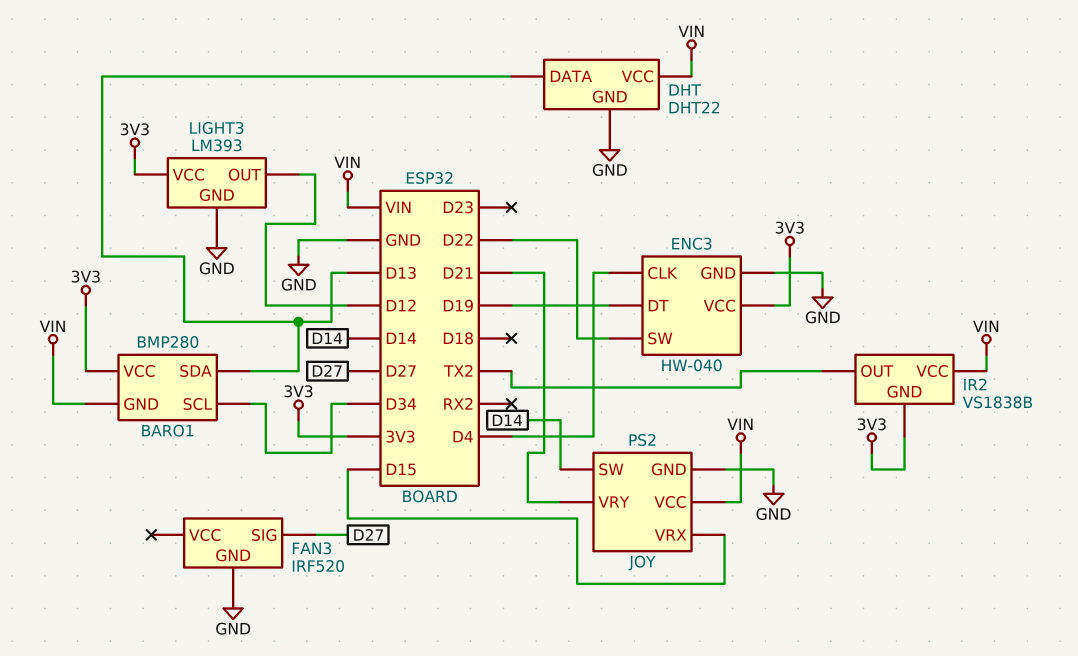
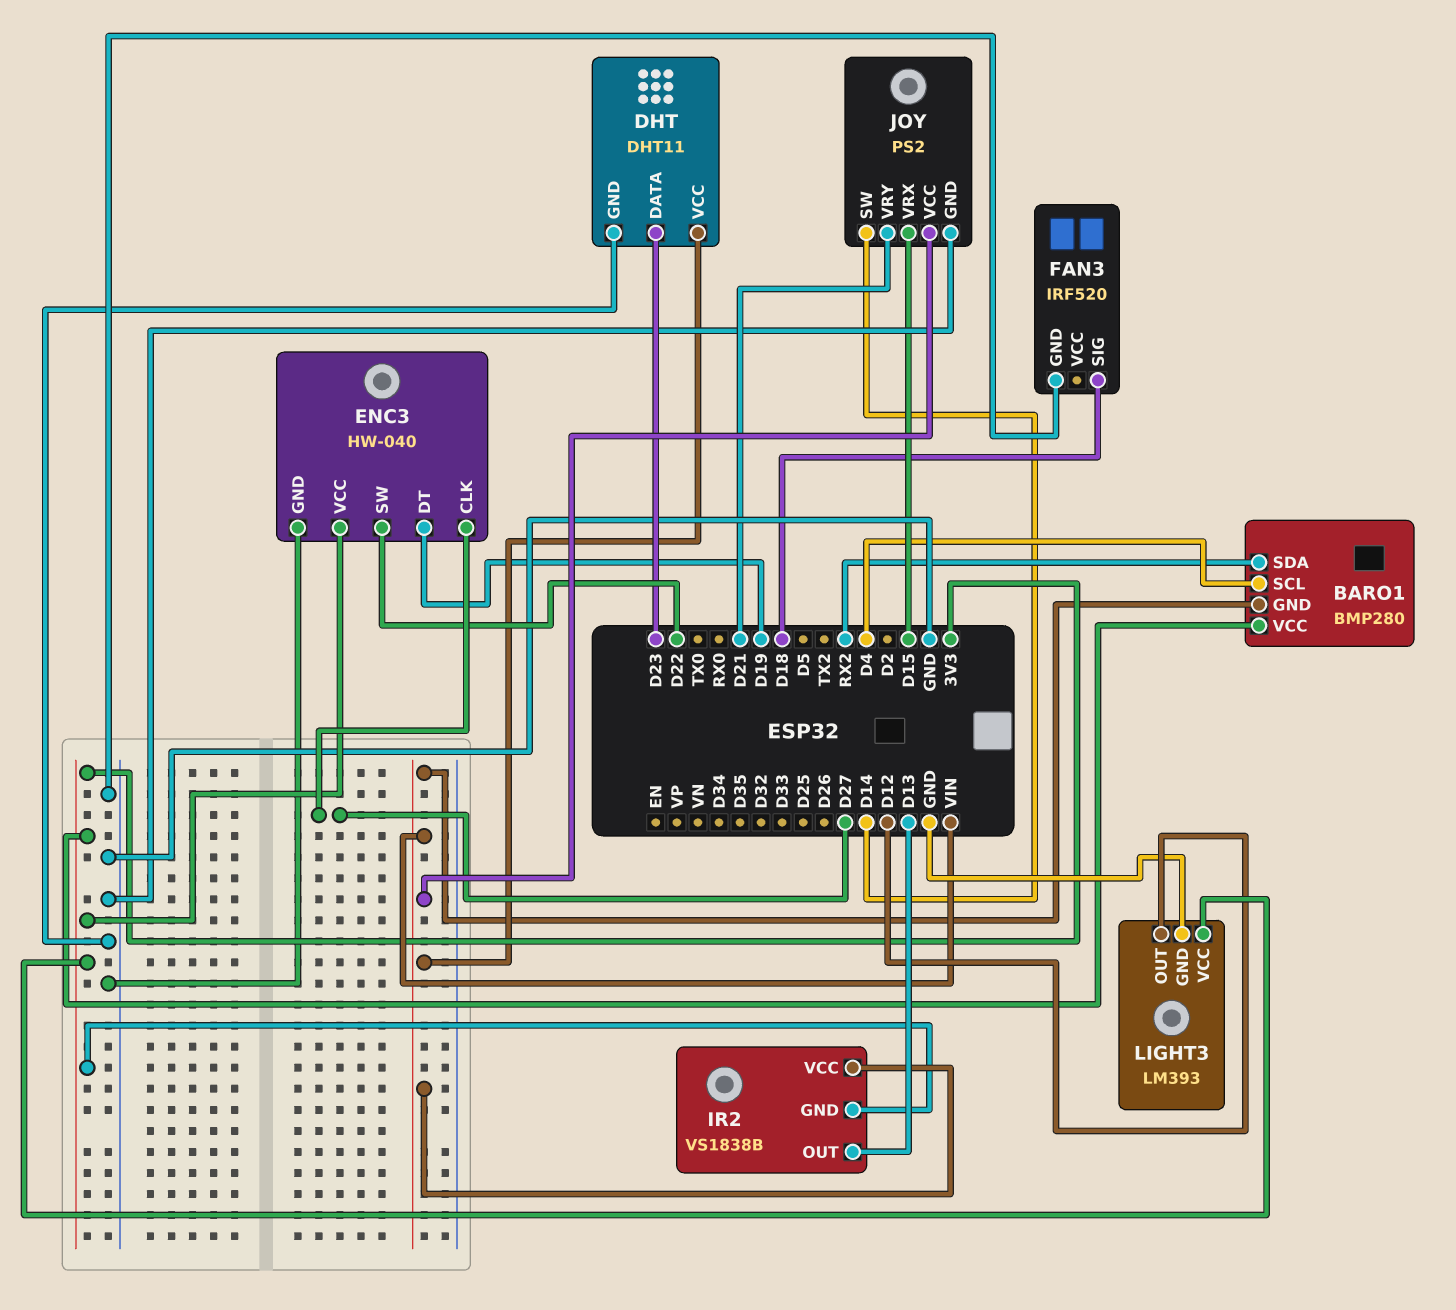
BARO1 pin SCL: D34 -> D4
BARO1 pin SDA: D13 -> RX2
DHT: DHT22 -> DHT11
DHT pin DATA: D13 -> D23
ENC3 pin CLK: D4 -> D27
FAN3 pin SIG: D27 -> D18
IR2 pin OUT: TX2 -> D13

